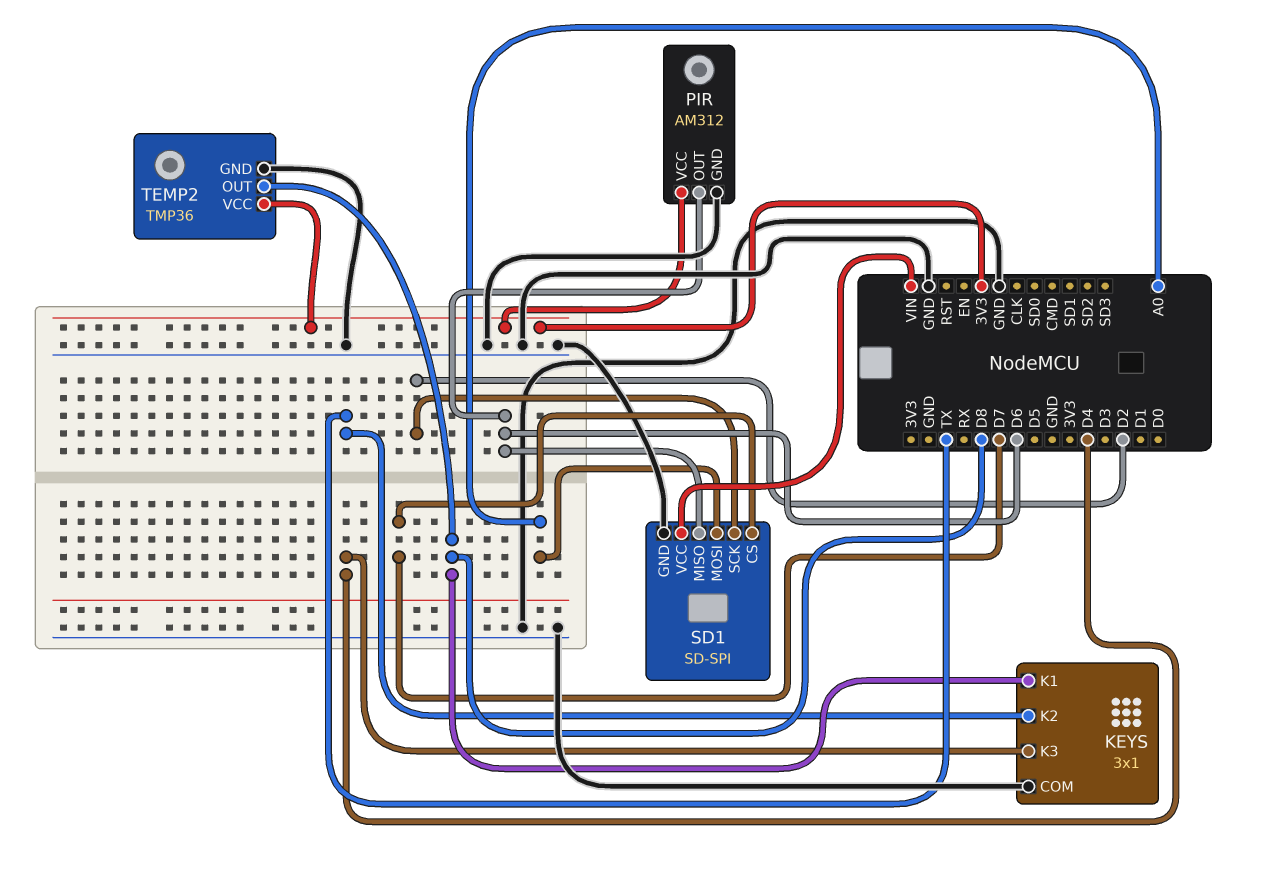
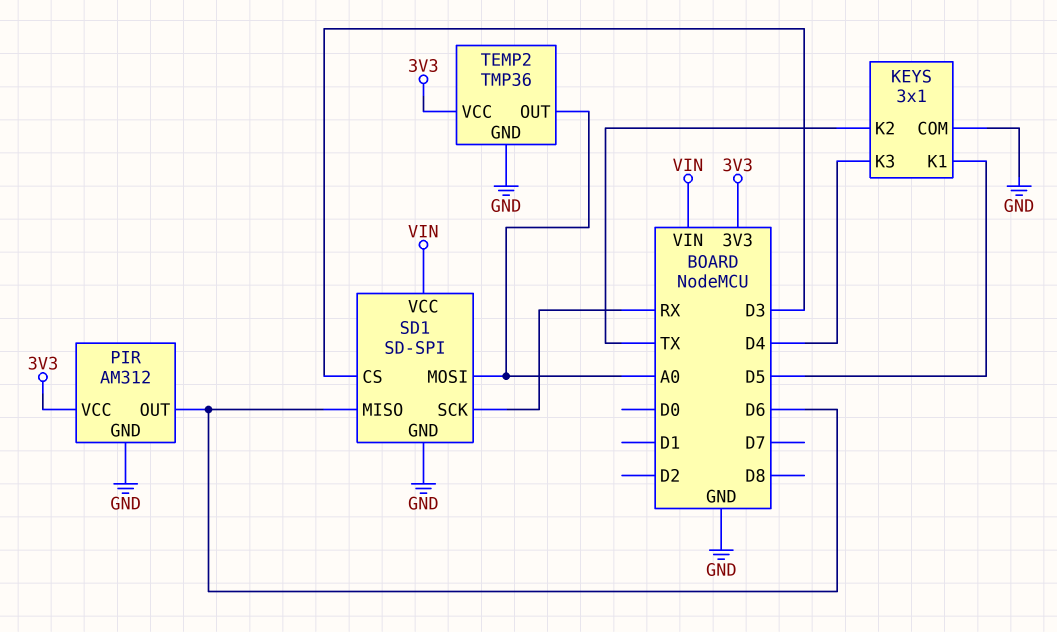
KEYS pin K1: D8 -> D5
SD1 pin CS: D7 -> D3
SD1 pin SCK: D2 -> RX
TEMP2 pin OUT: D8 -> A0

